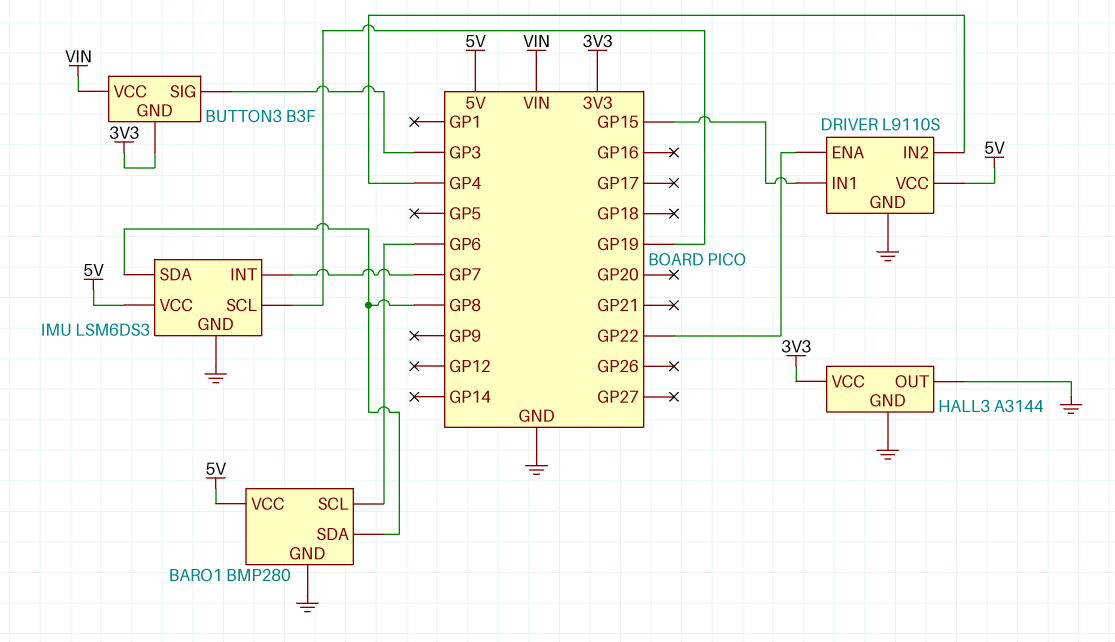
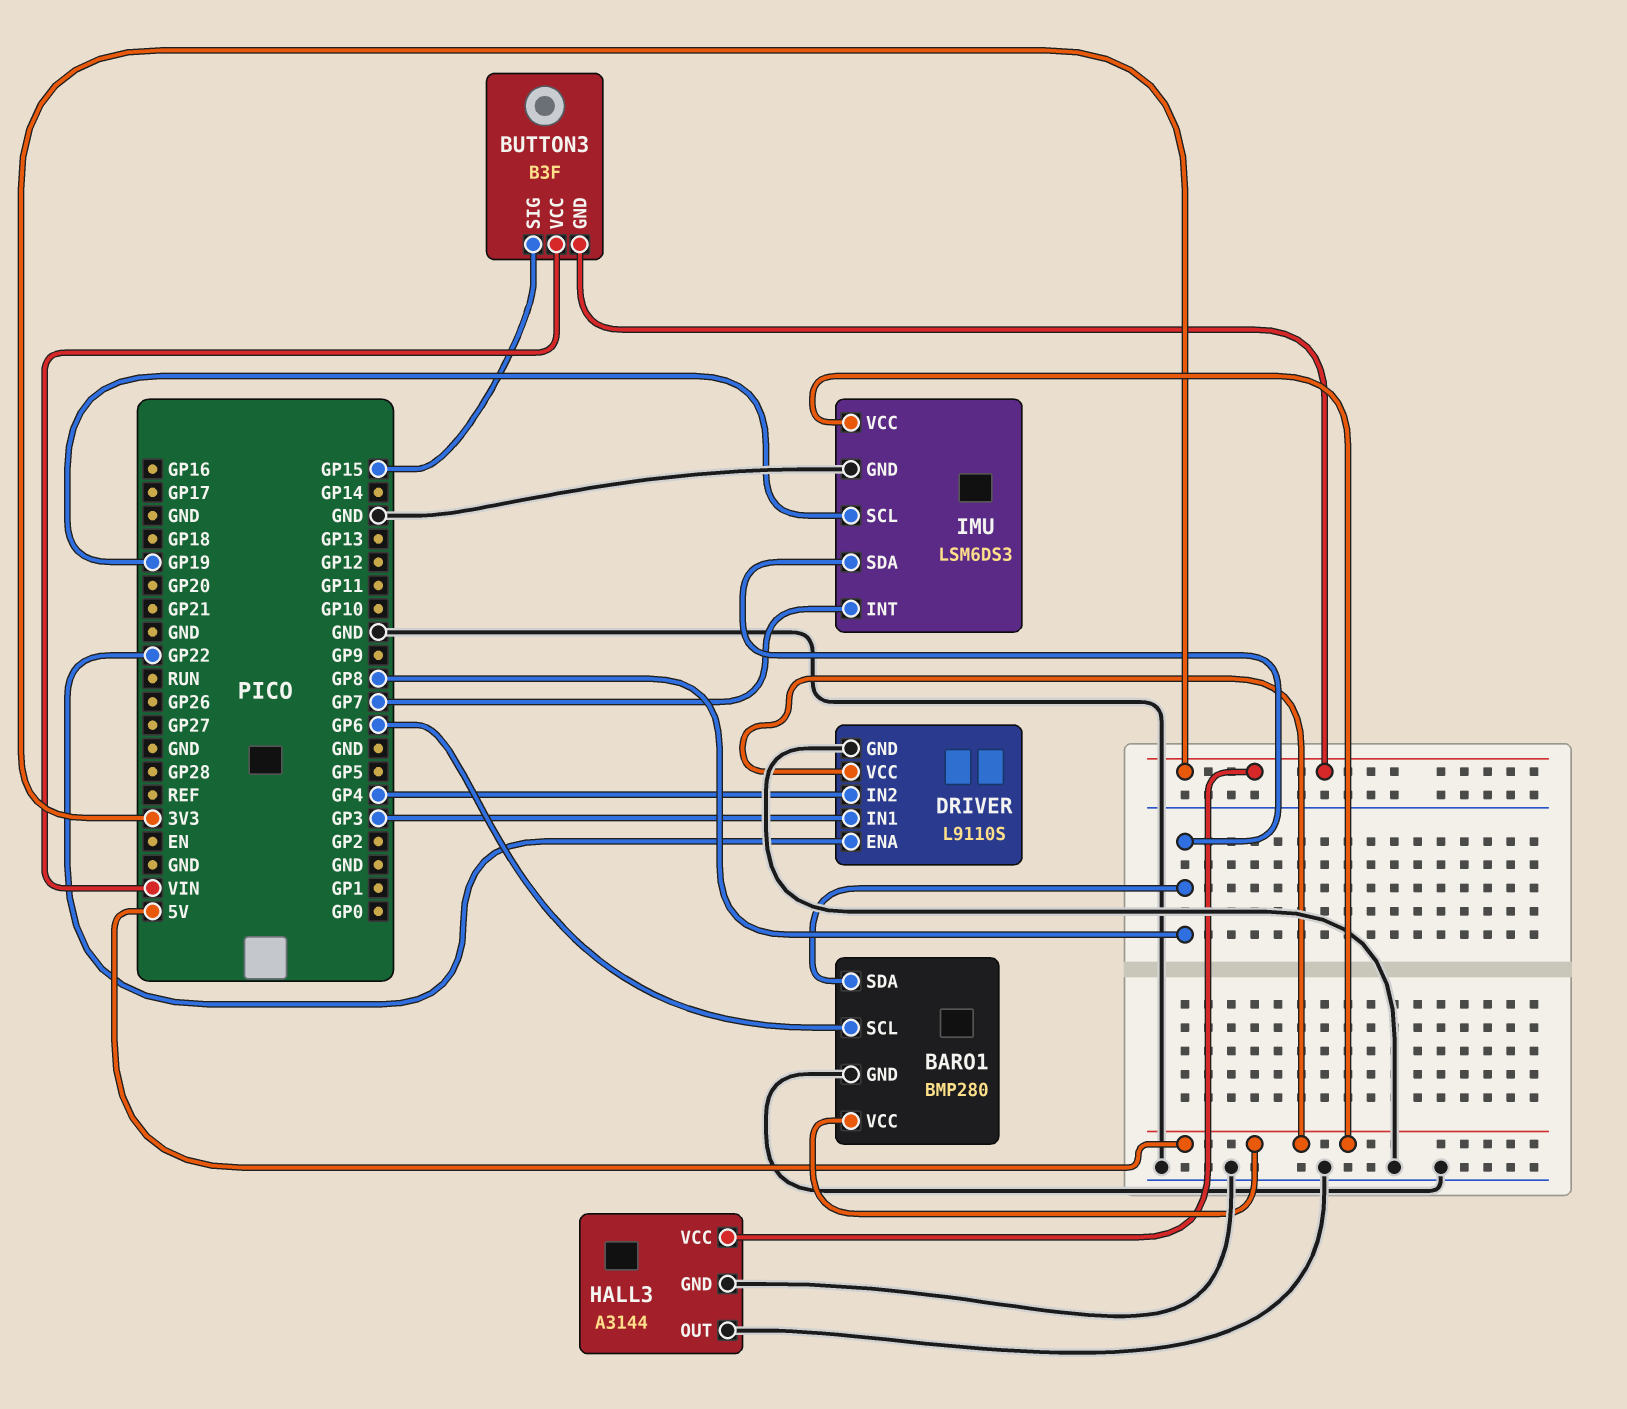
BUTTON3 pin SIG: GP3 -> GP15
DRIVER pin IN1: GP15 -> GP3

